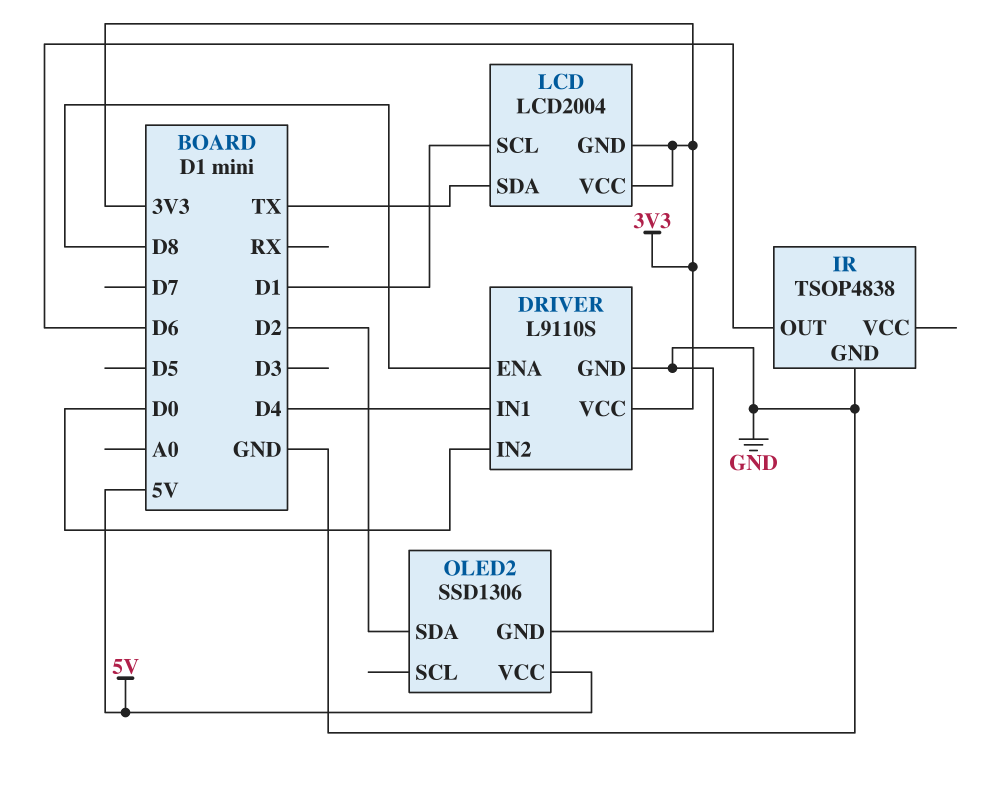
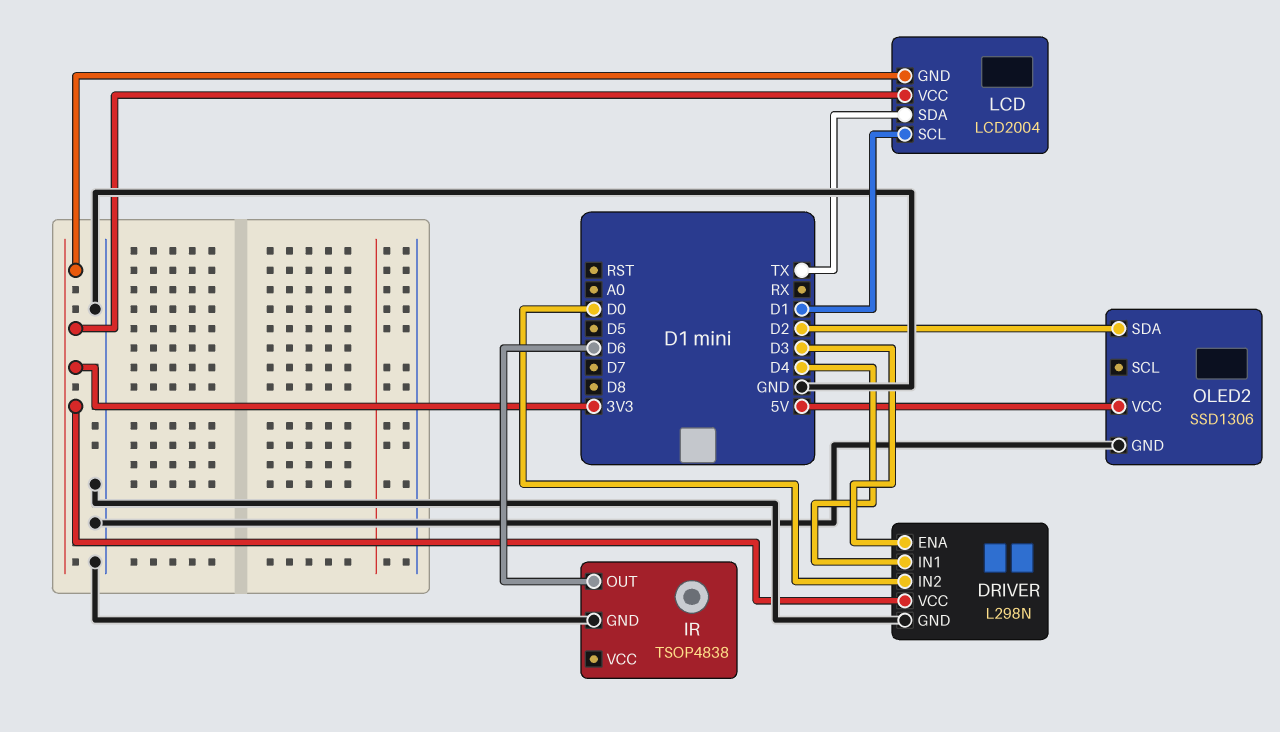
DRIVER: L9110S -> L298N
DRIVER pin ENA: D8 -> D3

